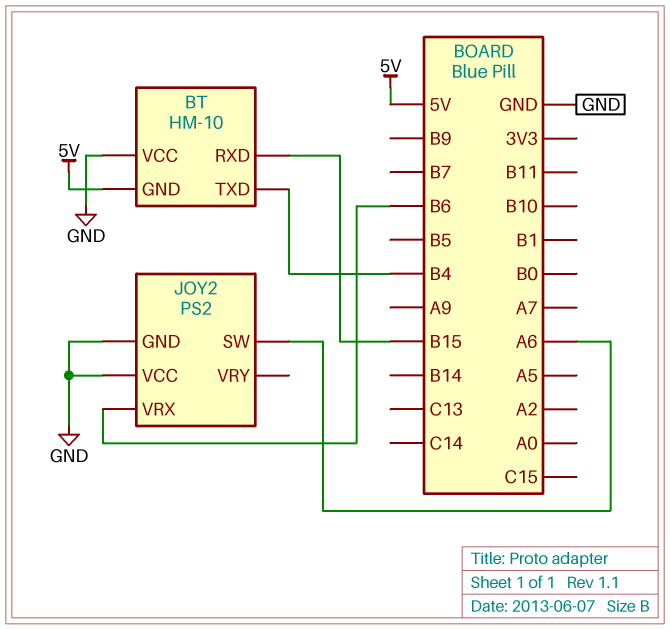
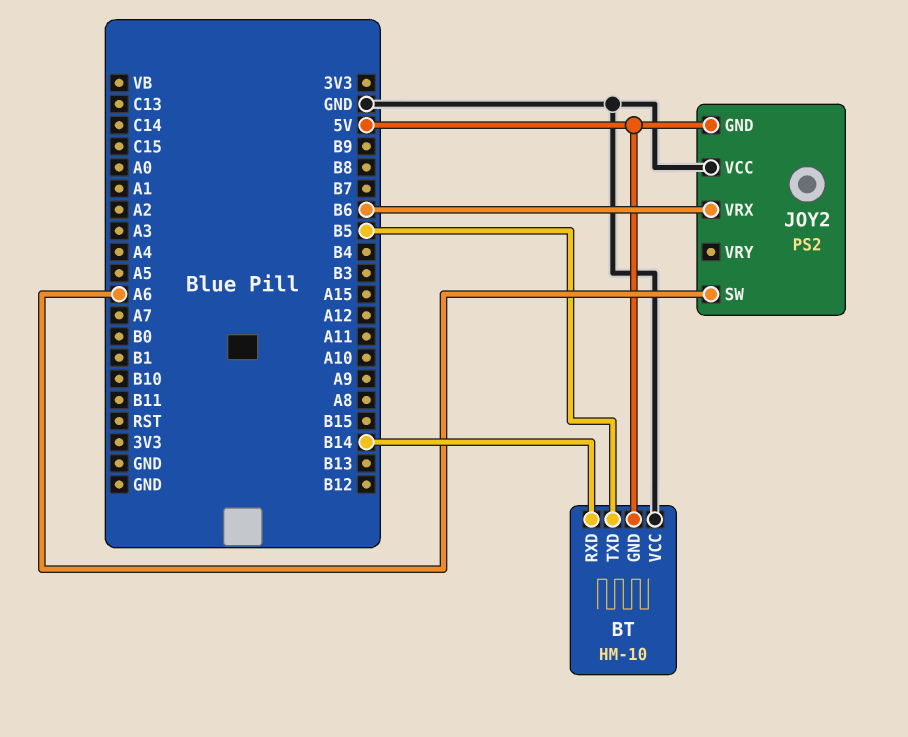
BT pin RXD: B15 -> B14
BT pin TXD: B4 -> B5
JOY2 pin GND: GND -> 5V

